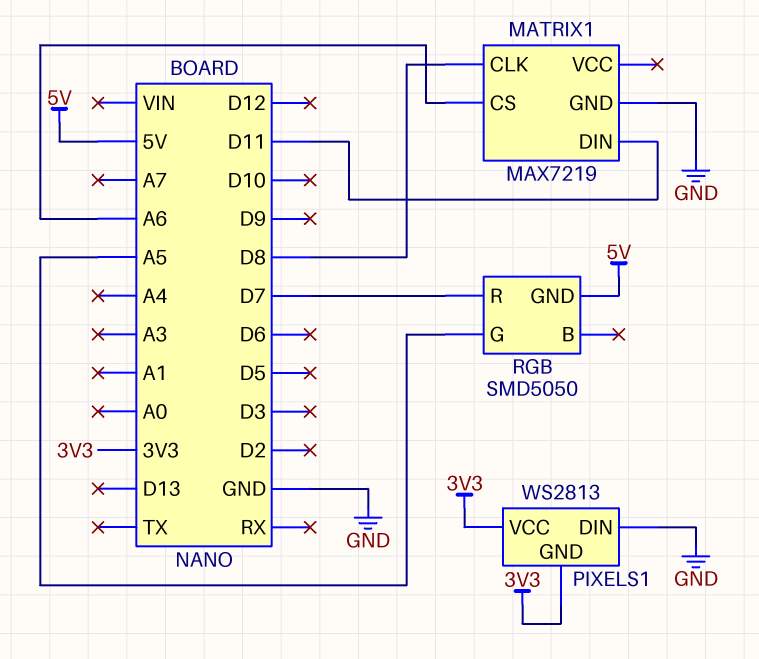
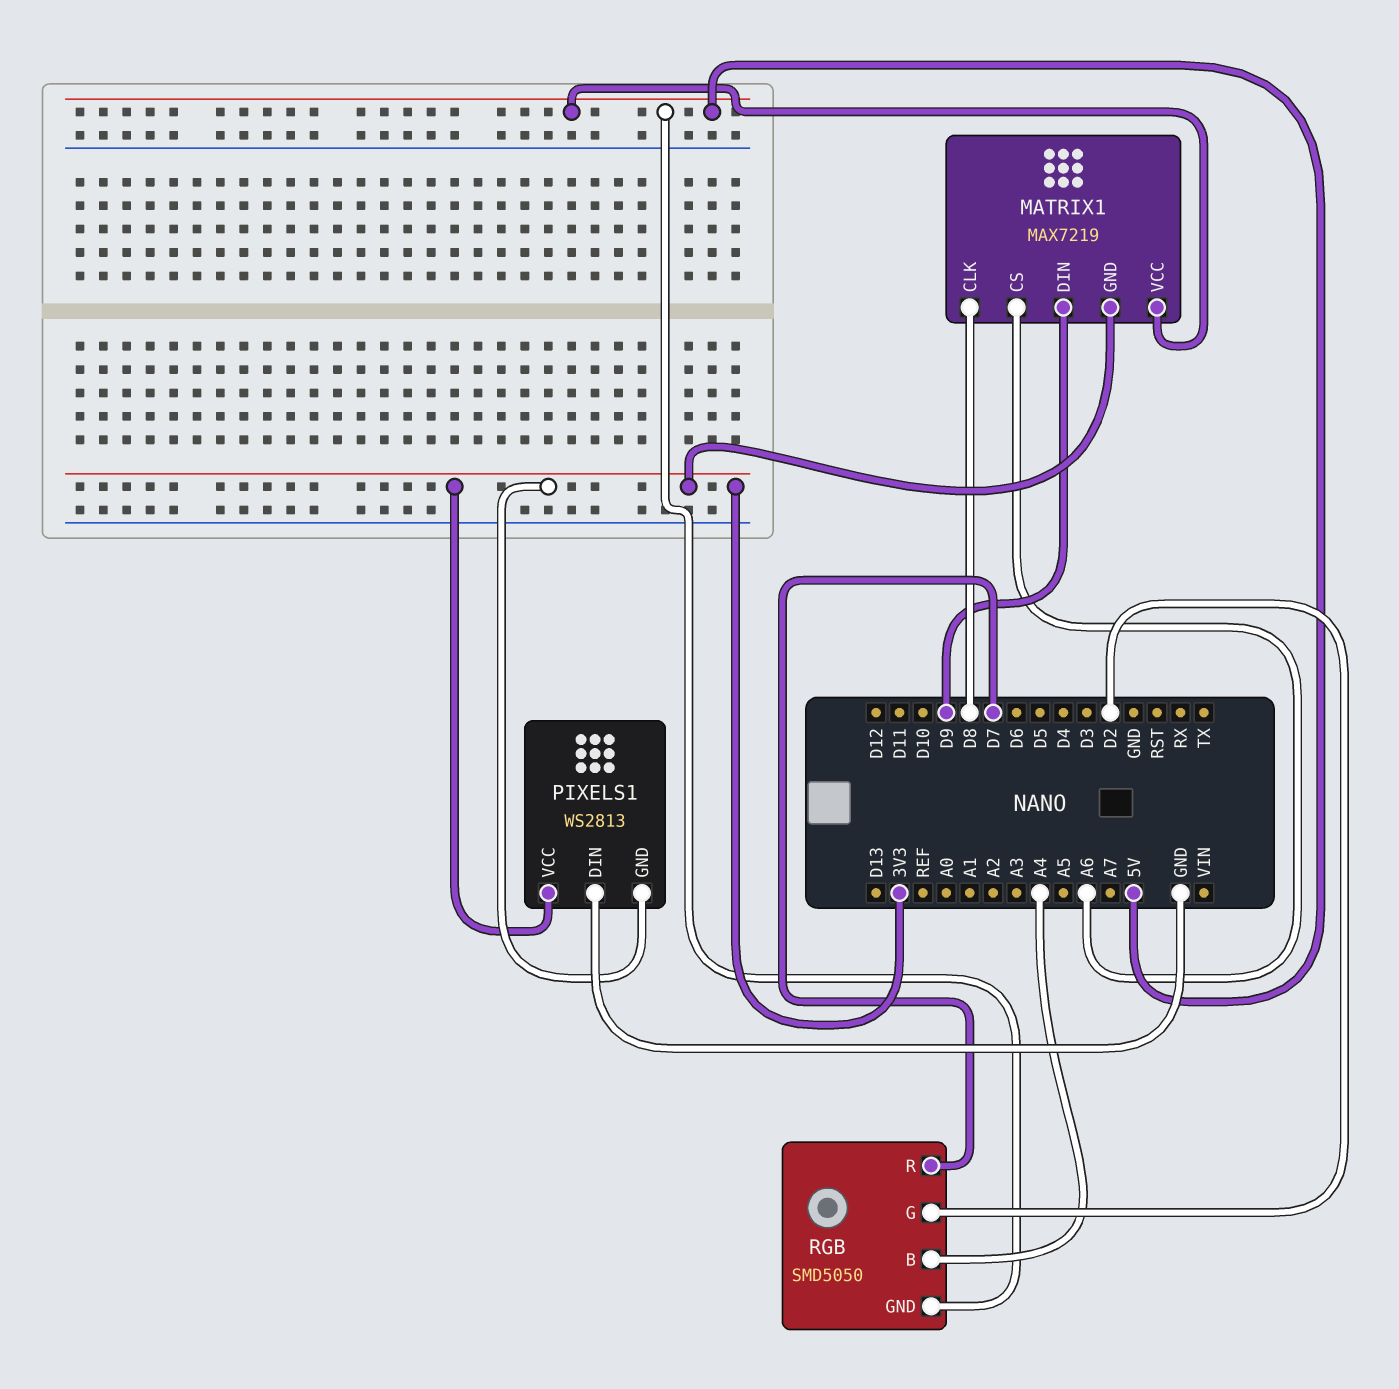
MATRIX1 pin DIN: D11 -> D9
MATRIX1 pin GND: GND -> 3V3
MATRIX1 pin VCC: none -> 5V
RGB pin B: none -> A4
RGB pin G: A5 -> D2

